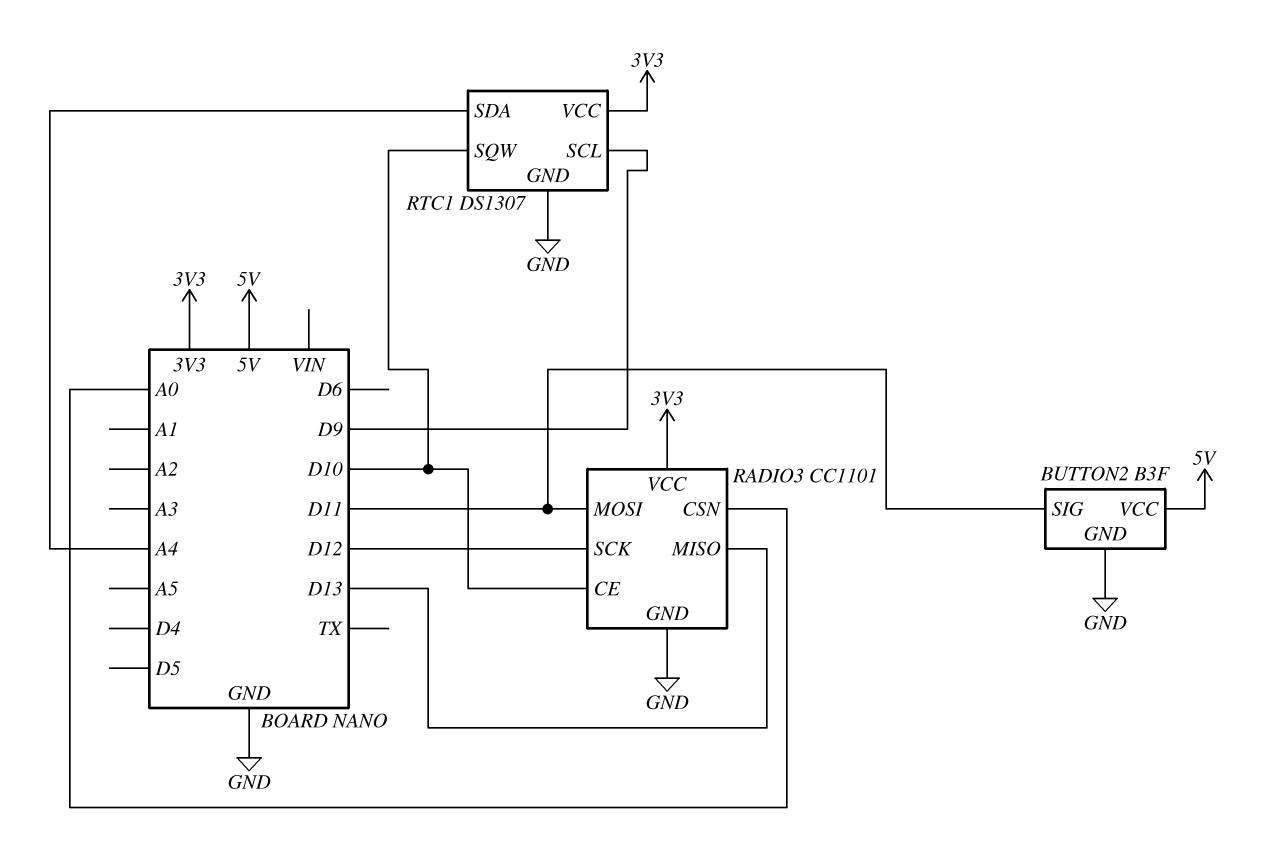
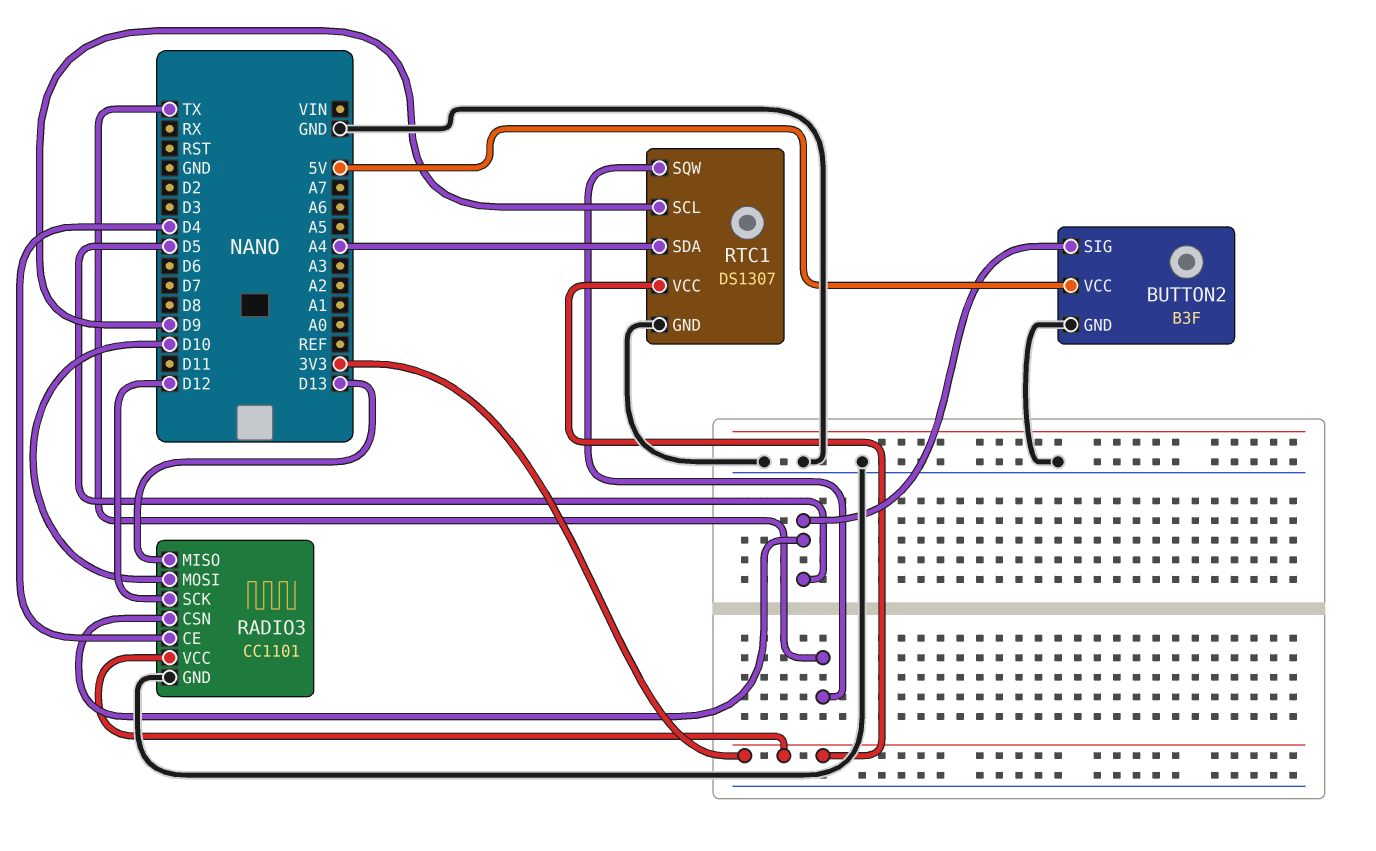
BUTTON2 pin SIG: D11 -> D5
RADIO3 pin CE: D10 -> D4
RADIO3 pin CSN: A0 -> D5
RADIO3 pin MOSI: D11 -> D10
RTC1 pin SQW: D10 -> TX

